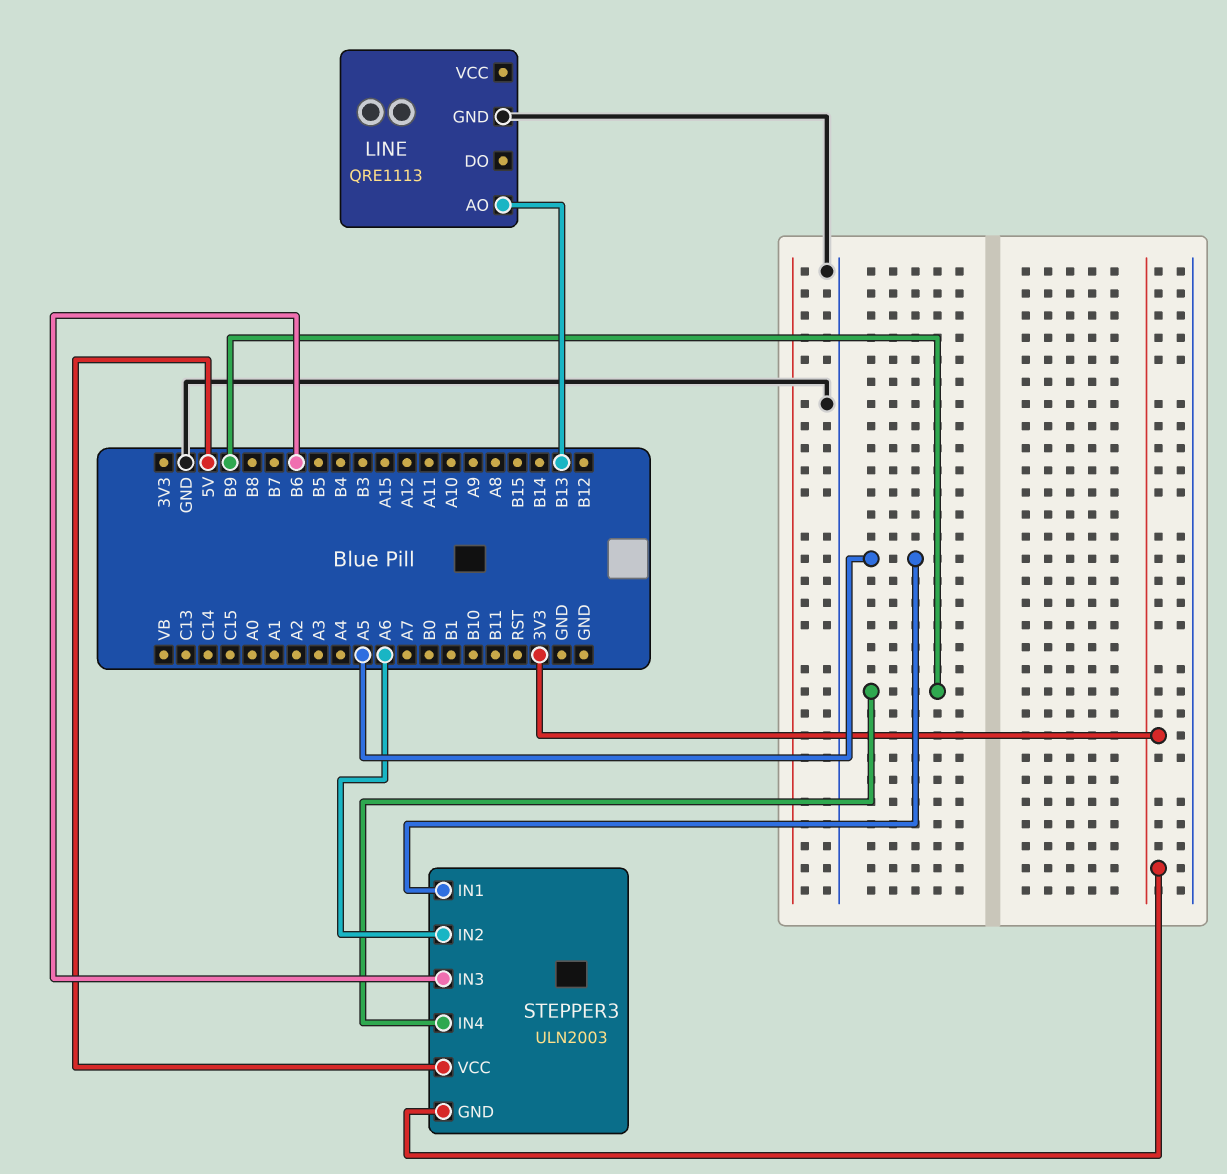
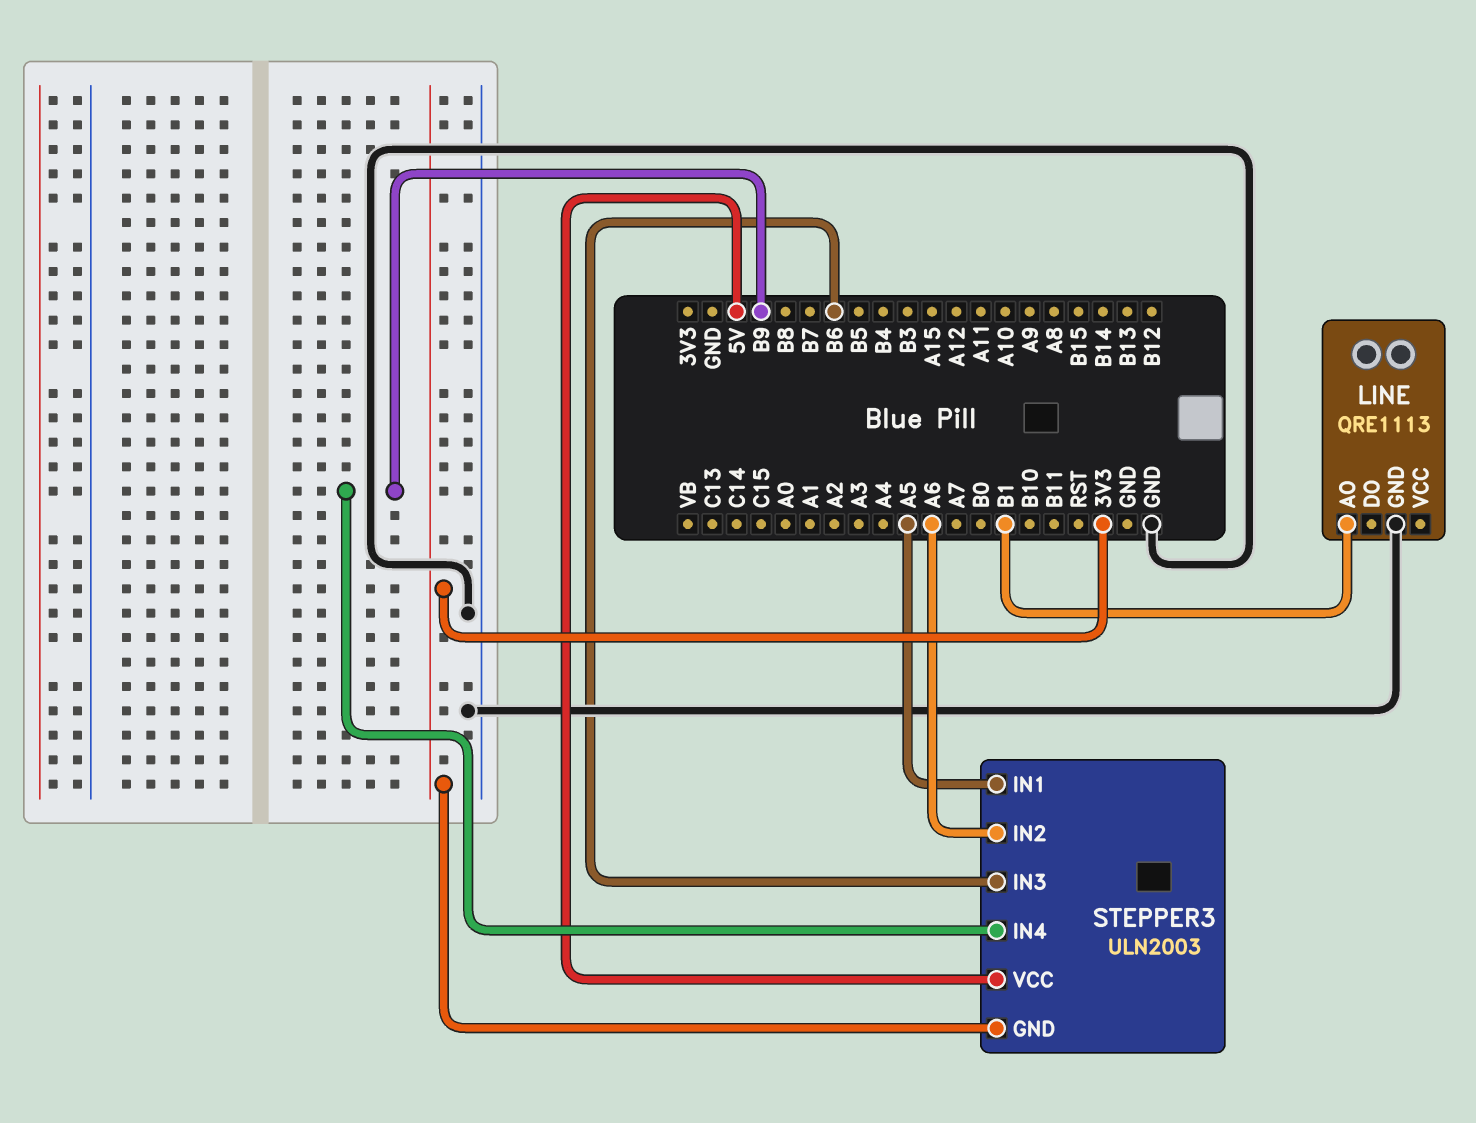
LINE pin AO: B13 -> B1

